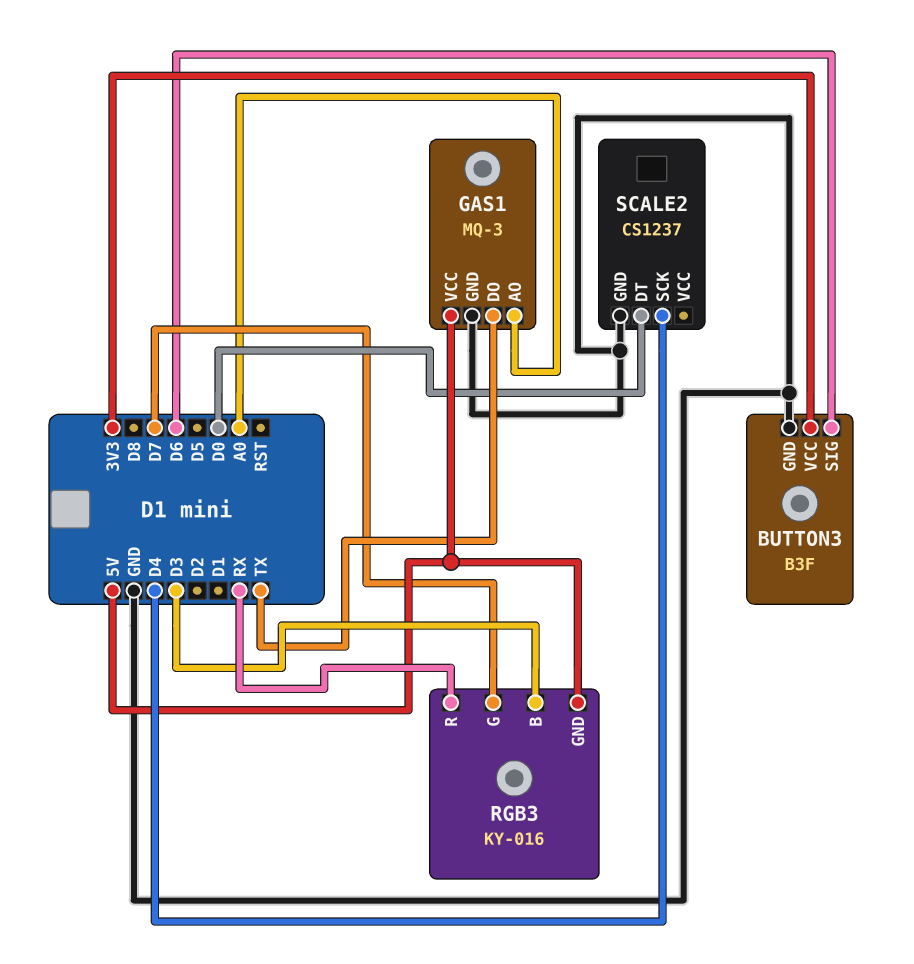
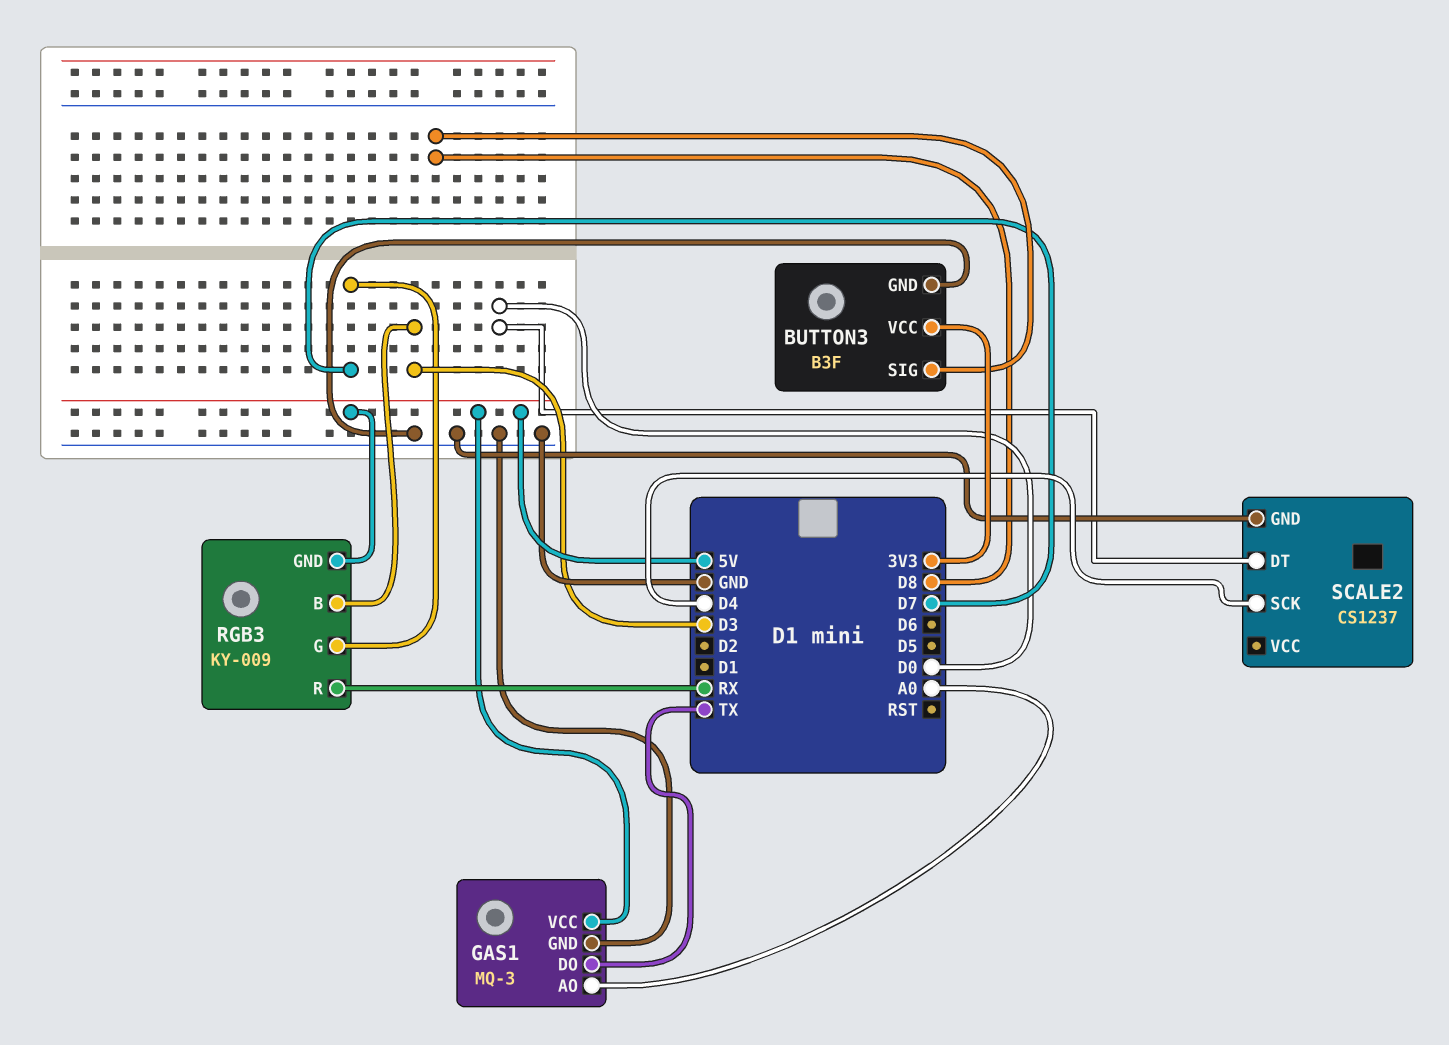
BUTTON3 pin SIG: D6 -> D8
RGB3: KY-016 -> KY-009

